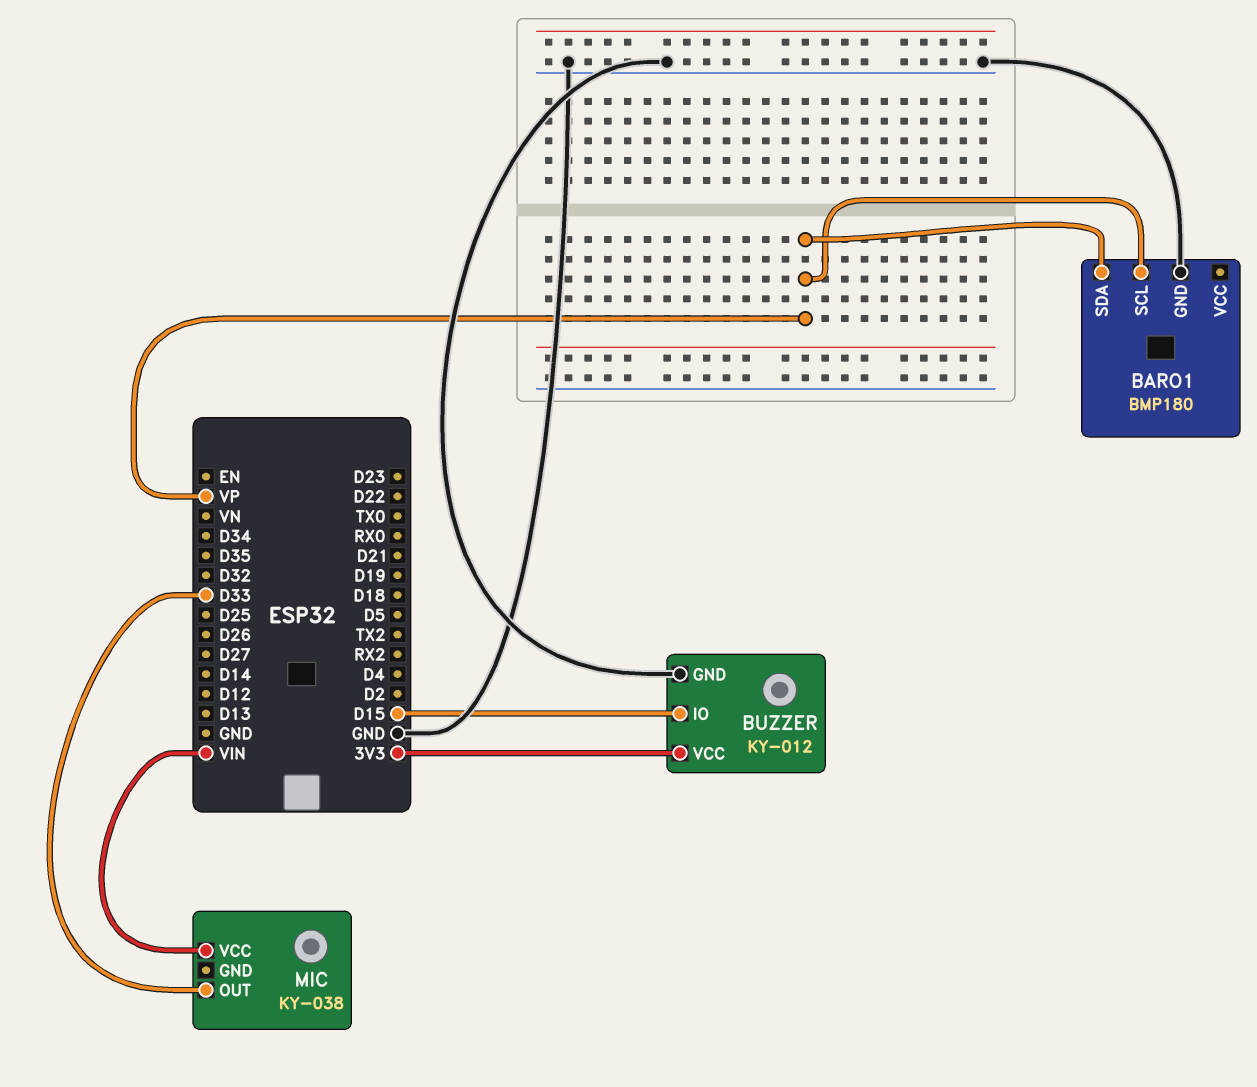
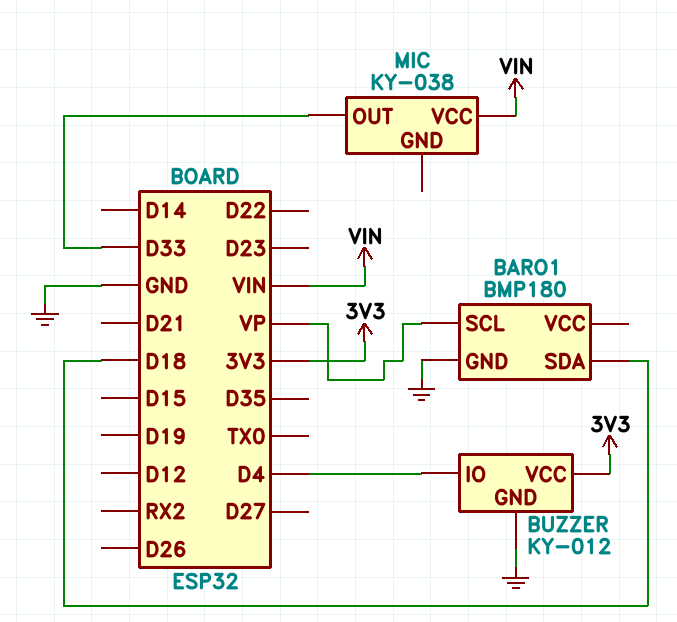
BARO1 pin SDA: VP -> D18
BUZZER pin IO: D15 -> D4

